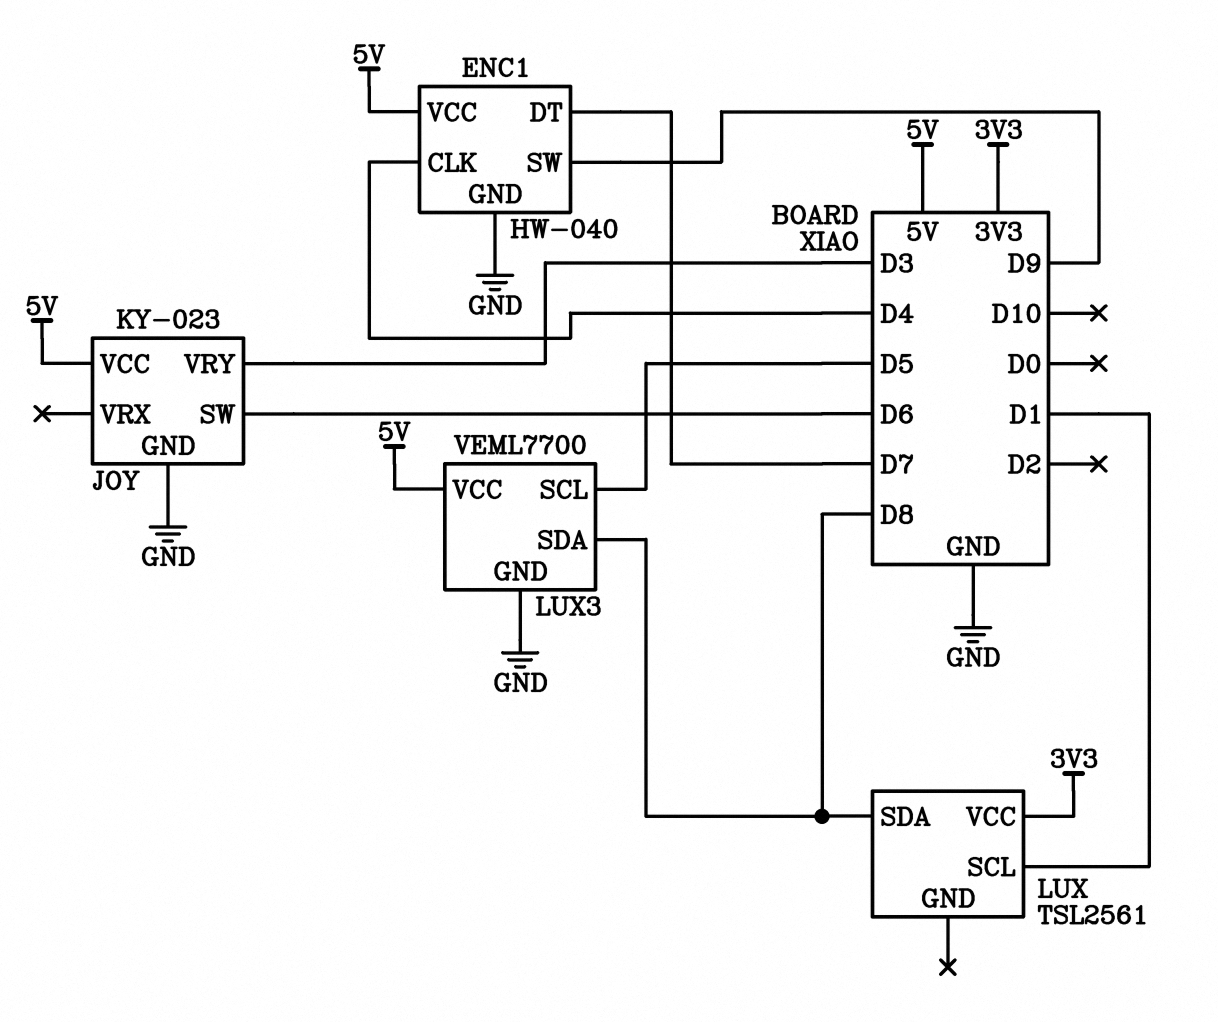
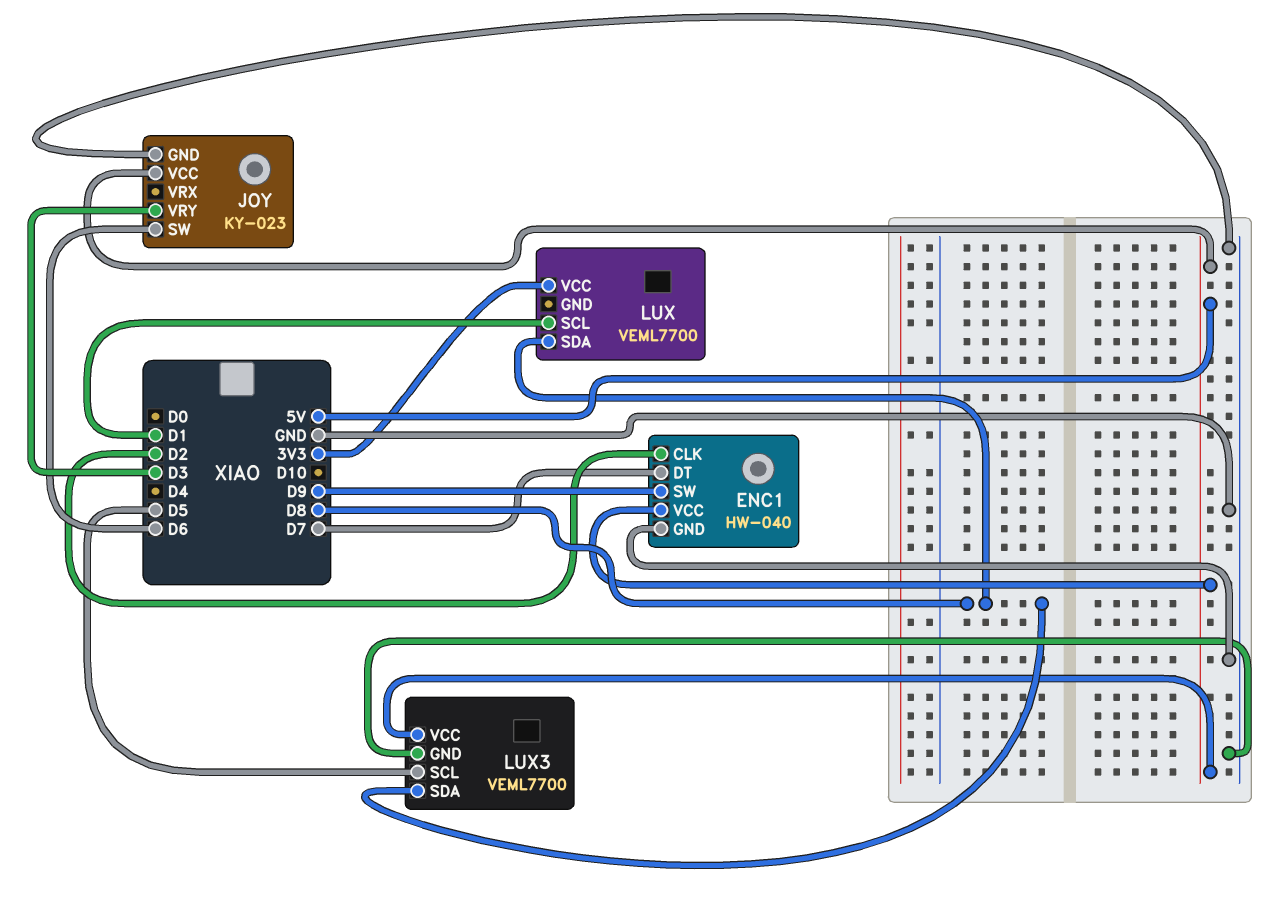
ENC1 pin CLK: D4 -> D2
LUX: TSL2561 -> VEML7700

